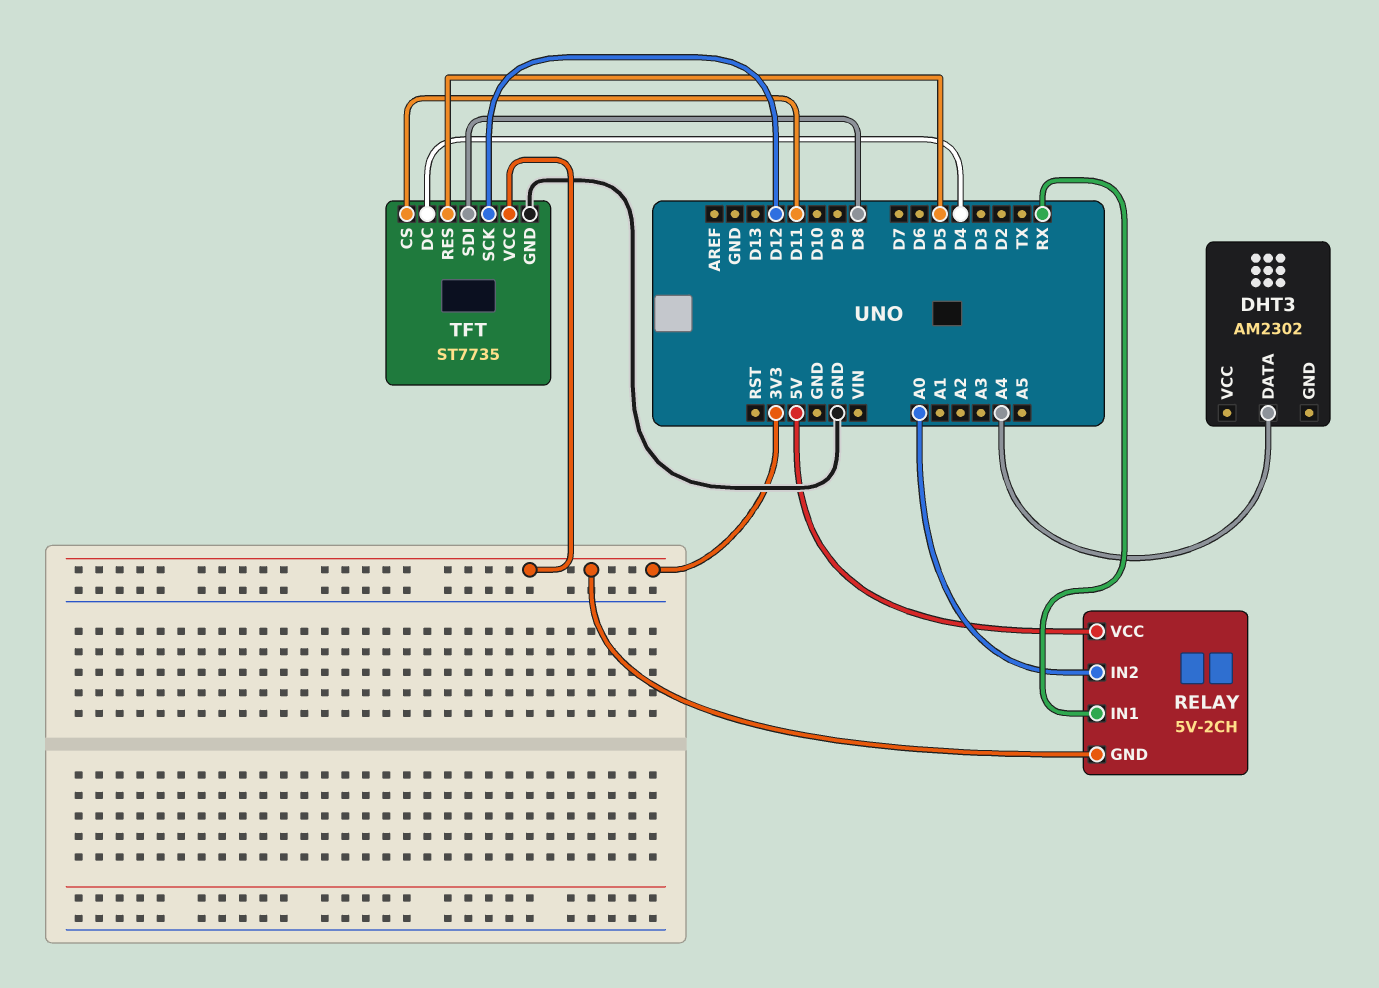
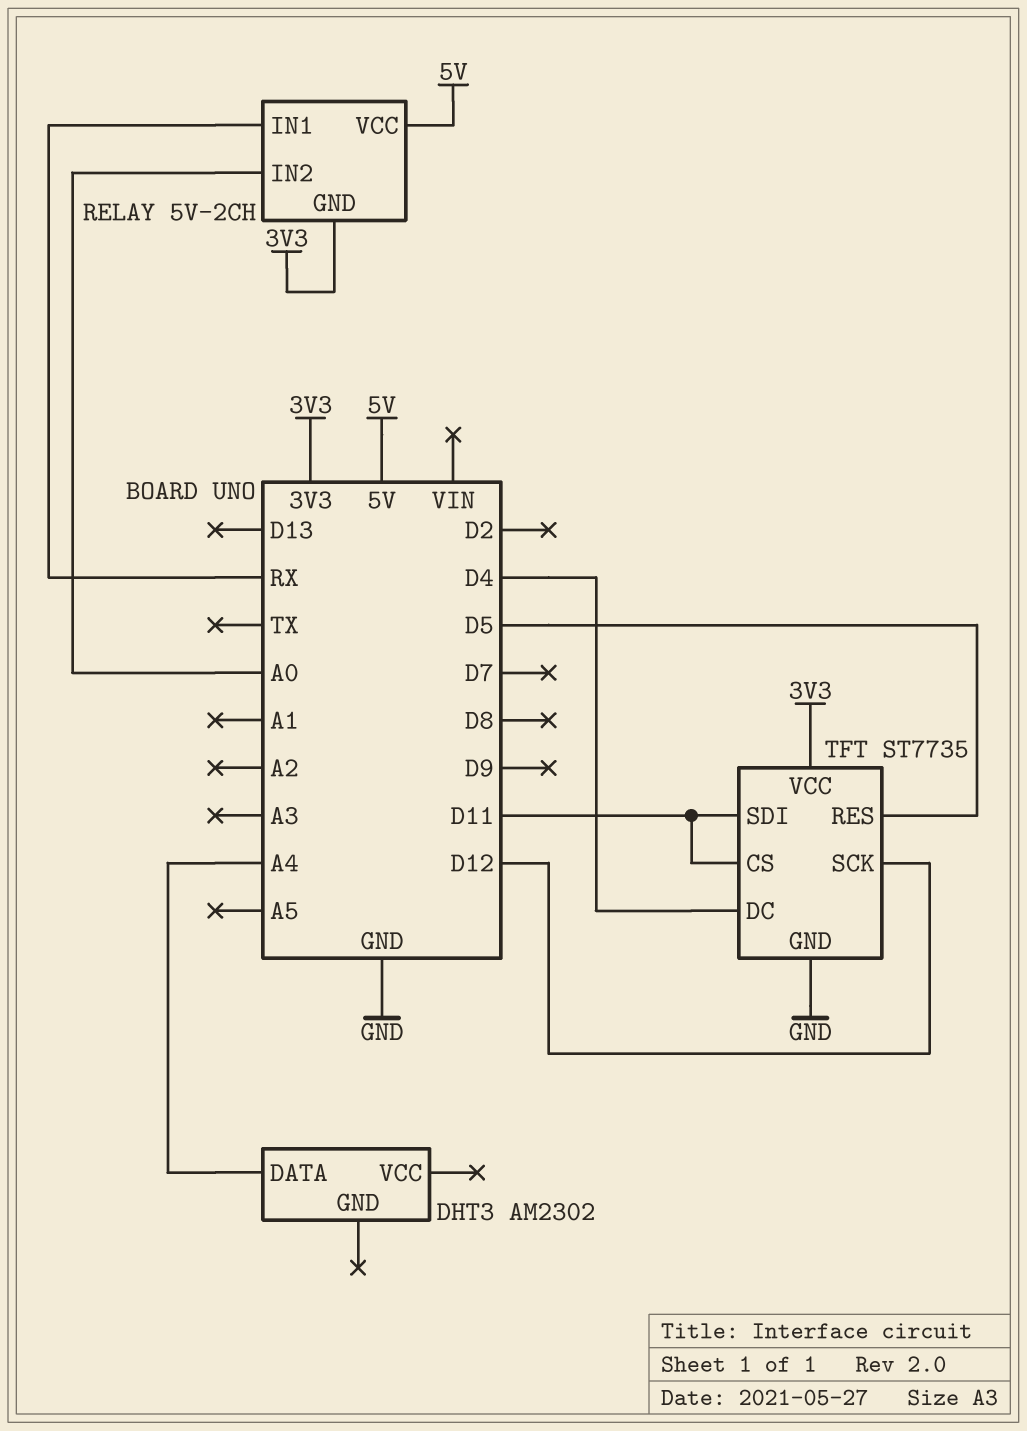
TFT pin SDI: D8 -> D11

